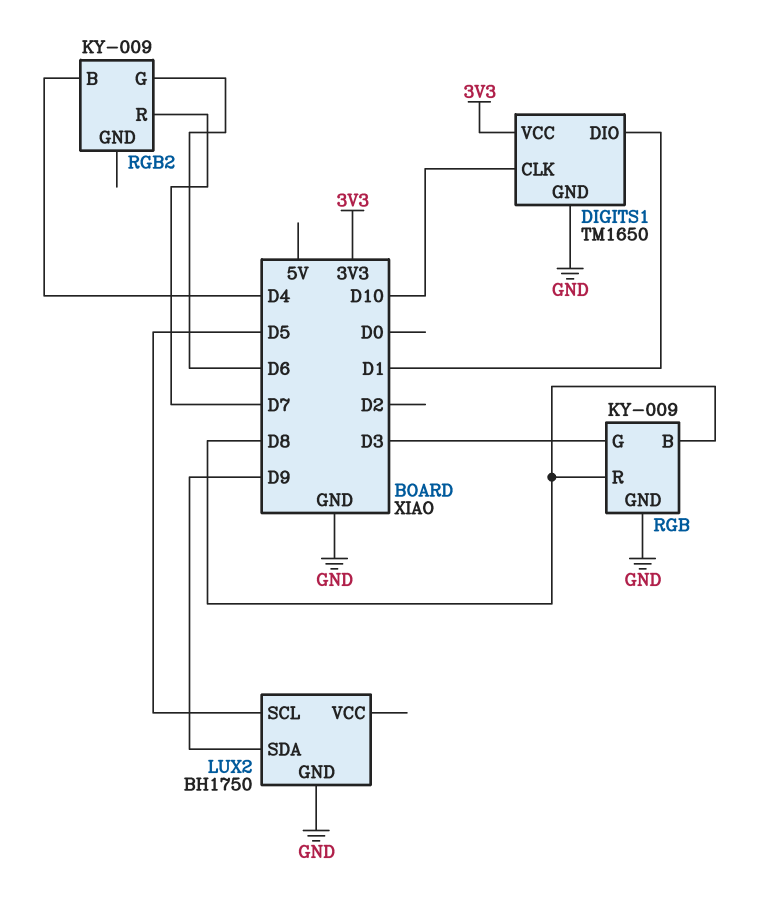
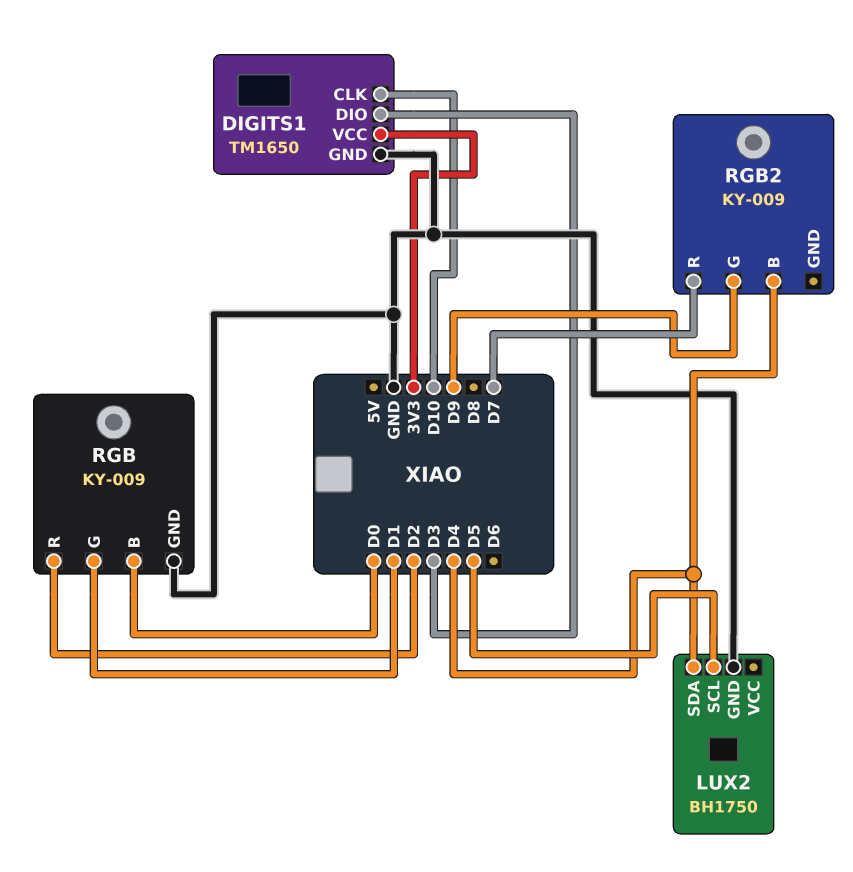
DIGITS1 pin DIO: D1 -> D3
LUX2 pin SDA: D9 -> D4
RGB pin B: D8 -> D0
RGB pin G: D3 -> D1
RGB pin R: D8 -> D2
RGB2 pin G: D6 -> D9

